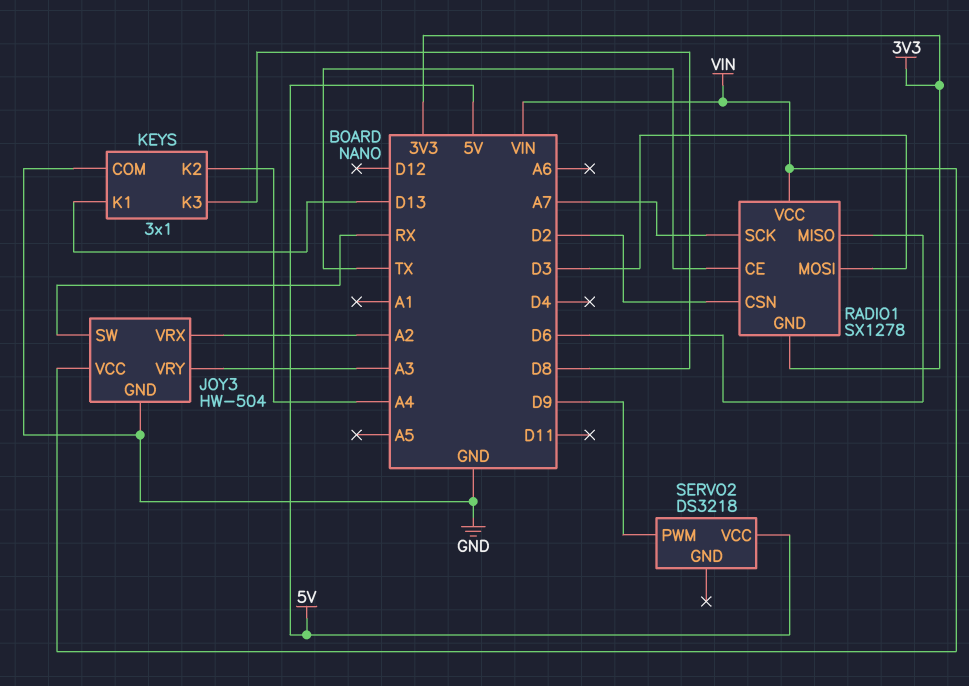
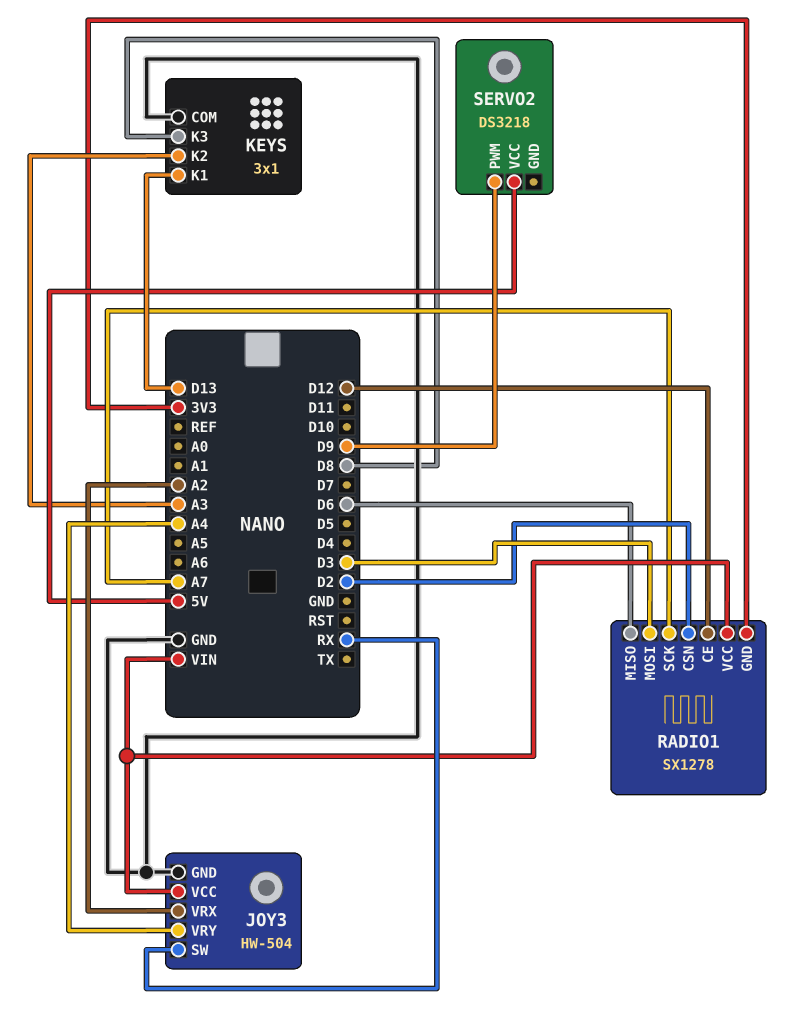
JOY3 pin VRY: A3 -> A4
KEYS pin K2: A4 -> A3
RADIO1 pin CE: TX -> D12

